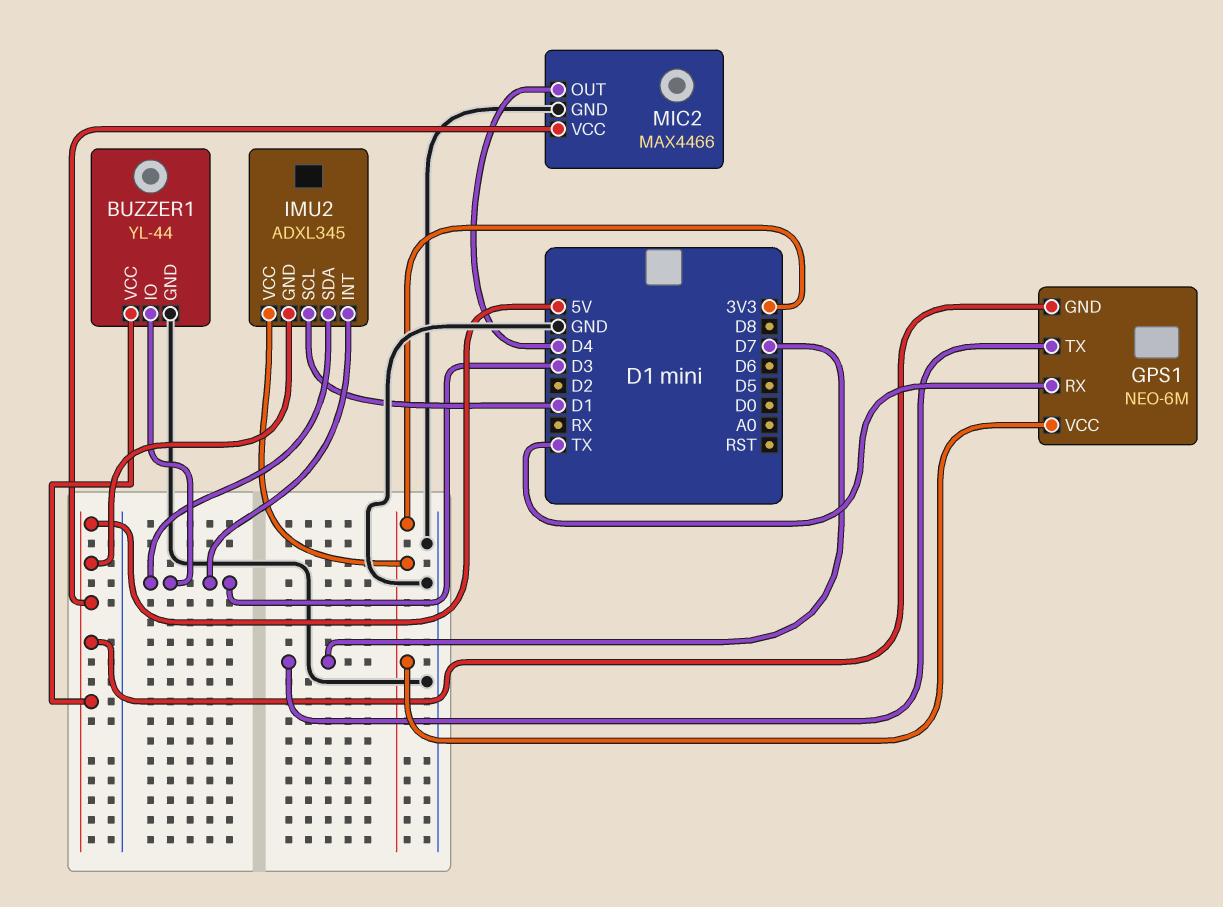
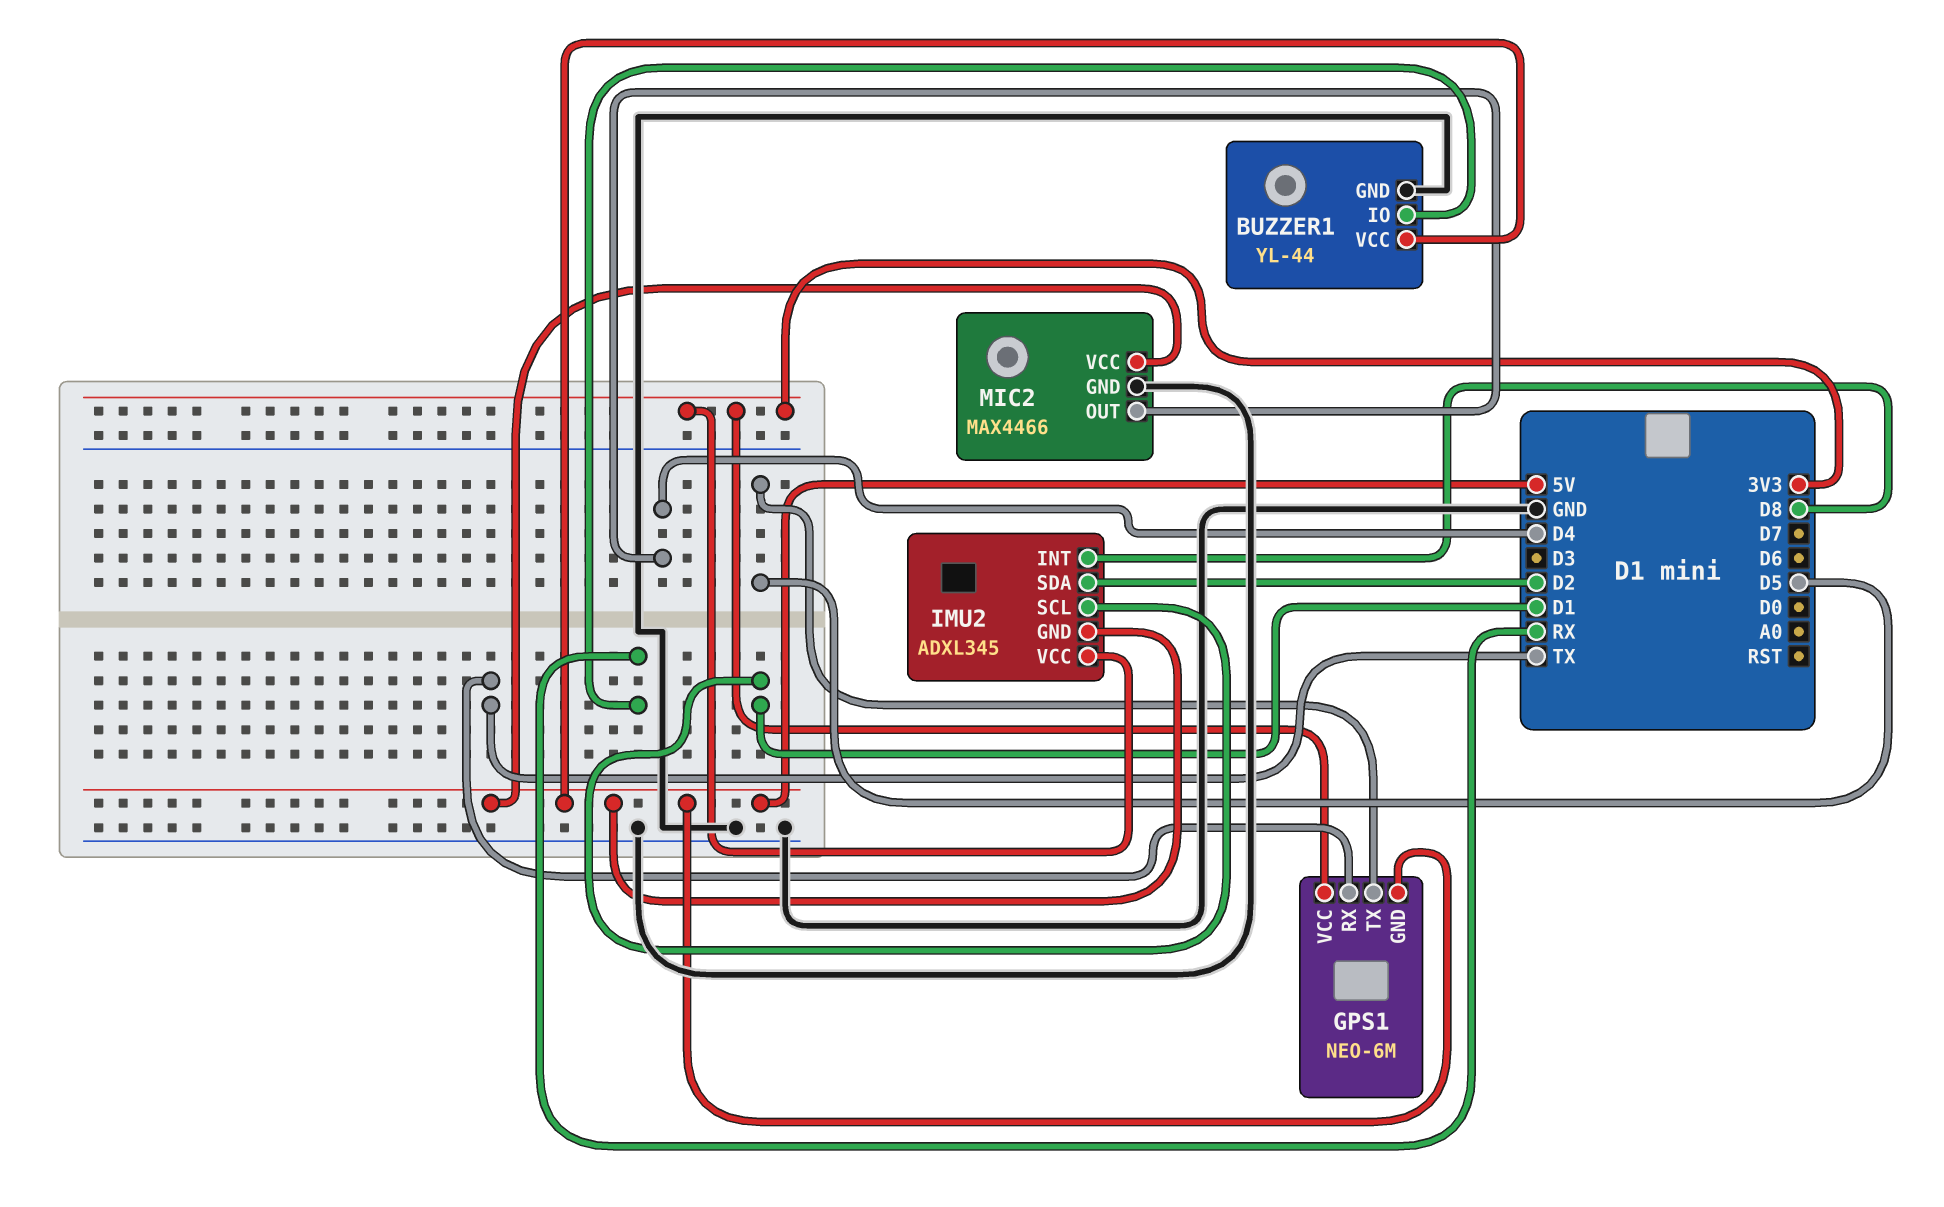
BUZZER1 pin IO: D3 -> RX
GPS1 pin TX: D7 -> D5
IMU2 pin INT: D3 -> D8
IMU2 pin SDA: D3 -> D2

